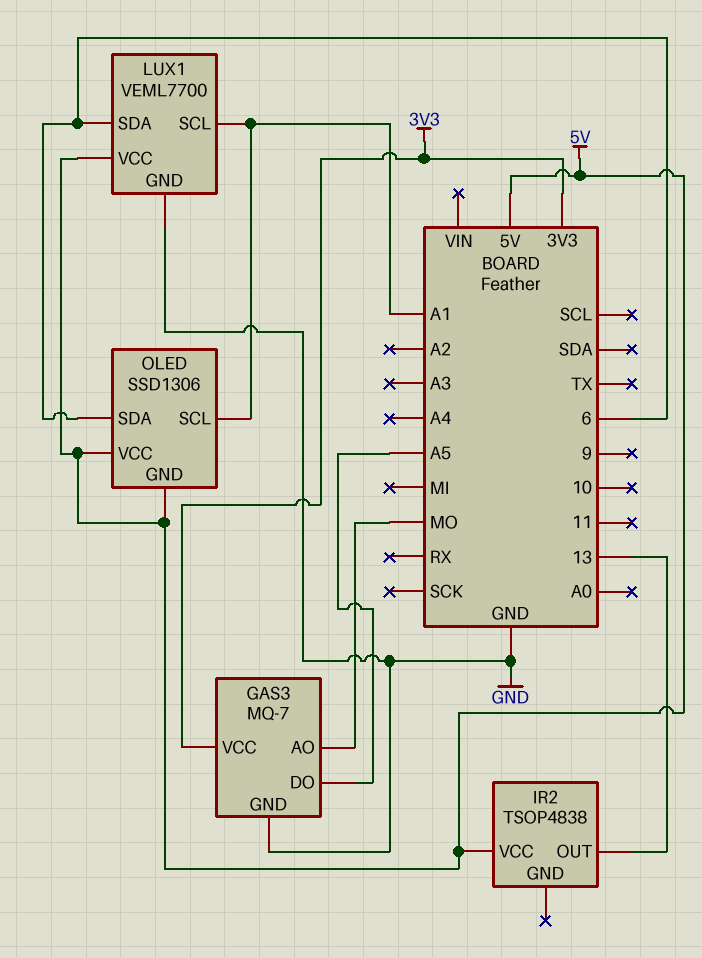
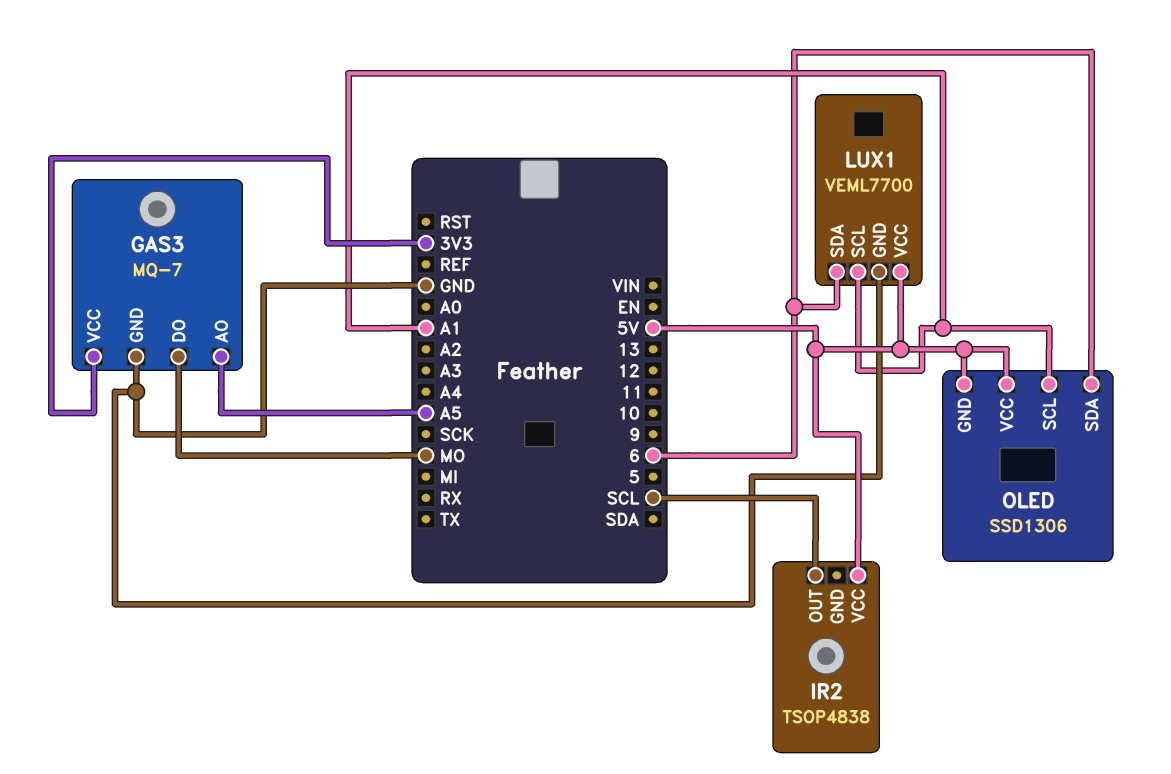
GAS3 pin AO: MO -> A5
GAS3 pin DO: A5 -> MO
IR2 pin OUT: 13 -> SCL

